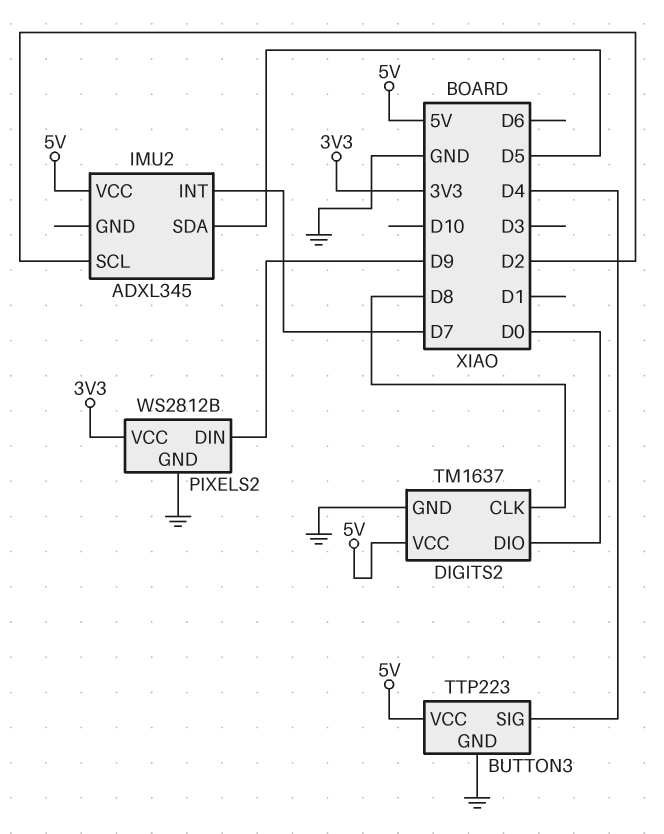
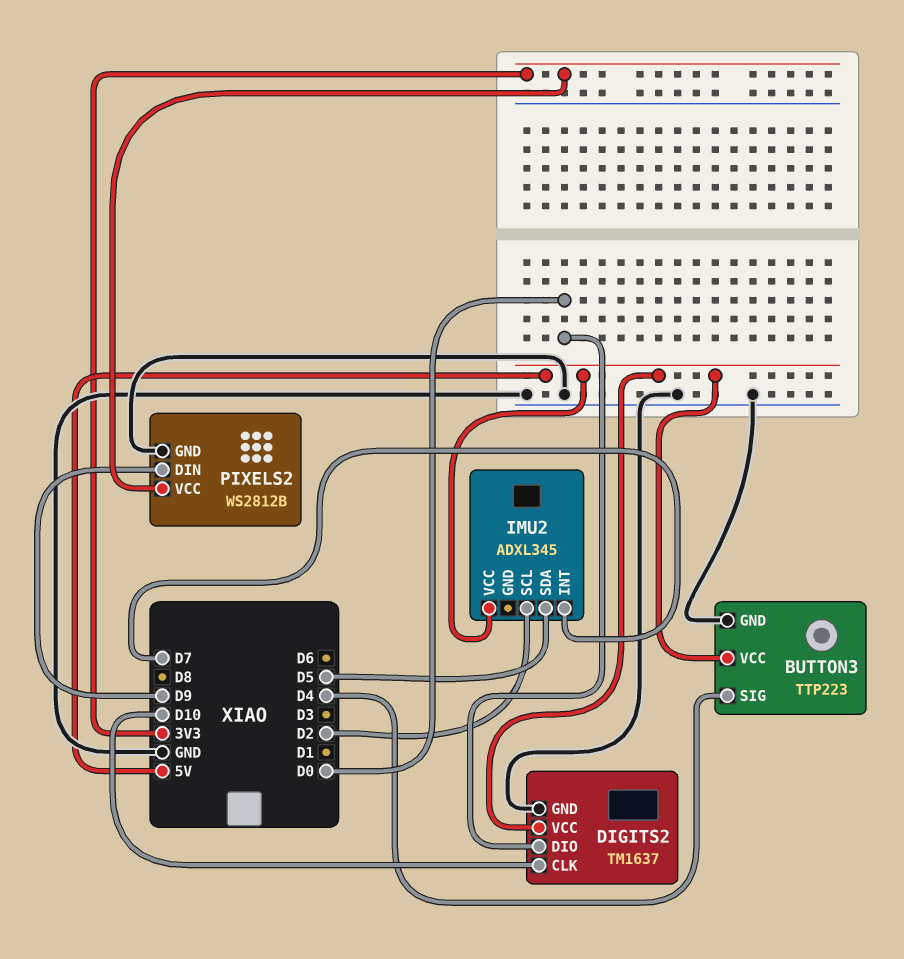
DIGITS2 pin CLK: D8 -> D10

